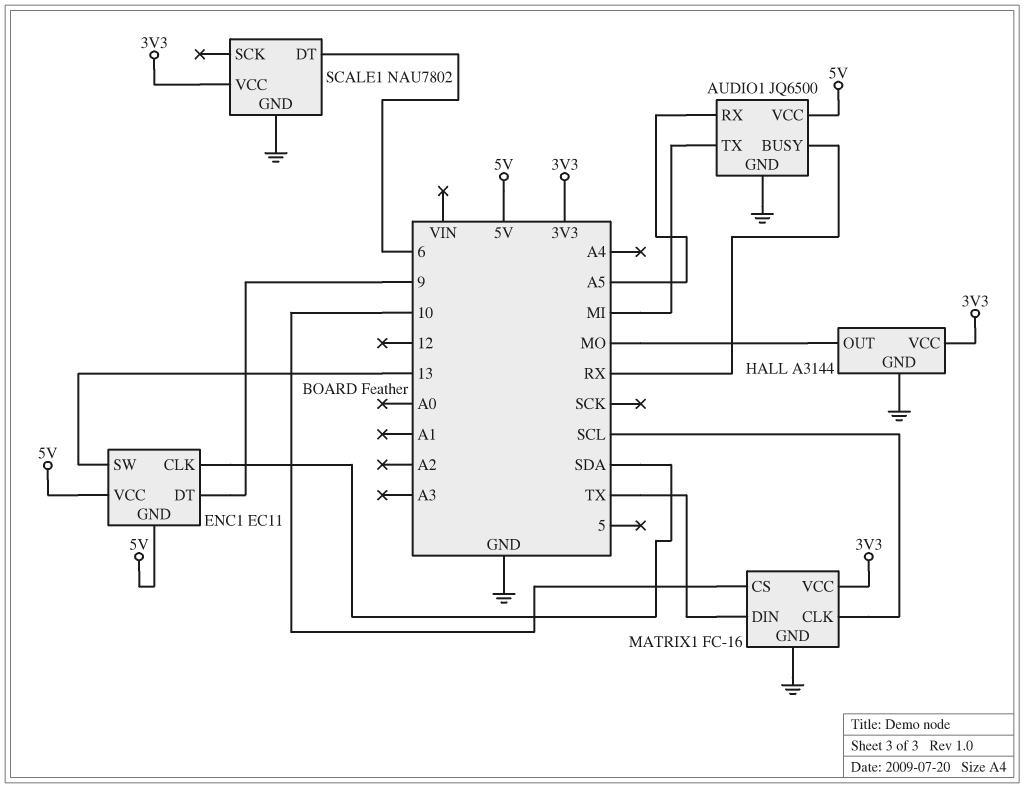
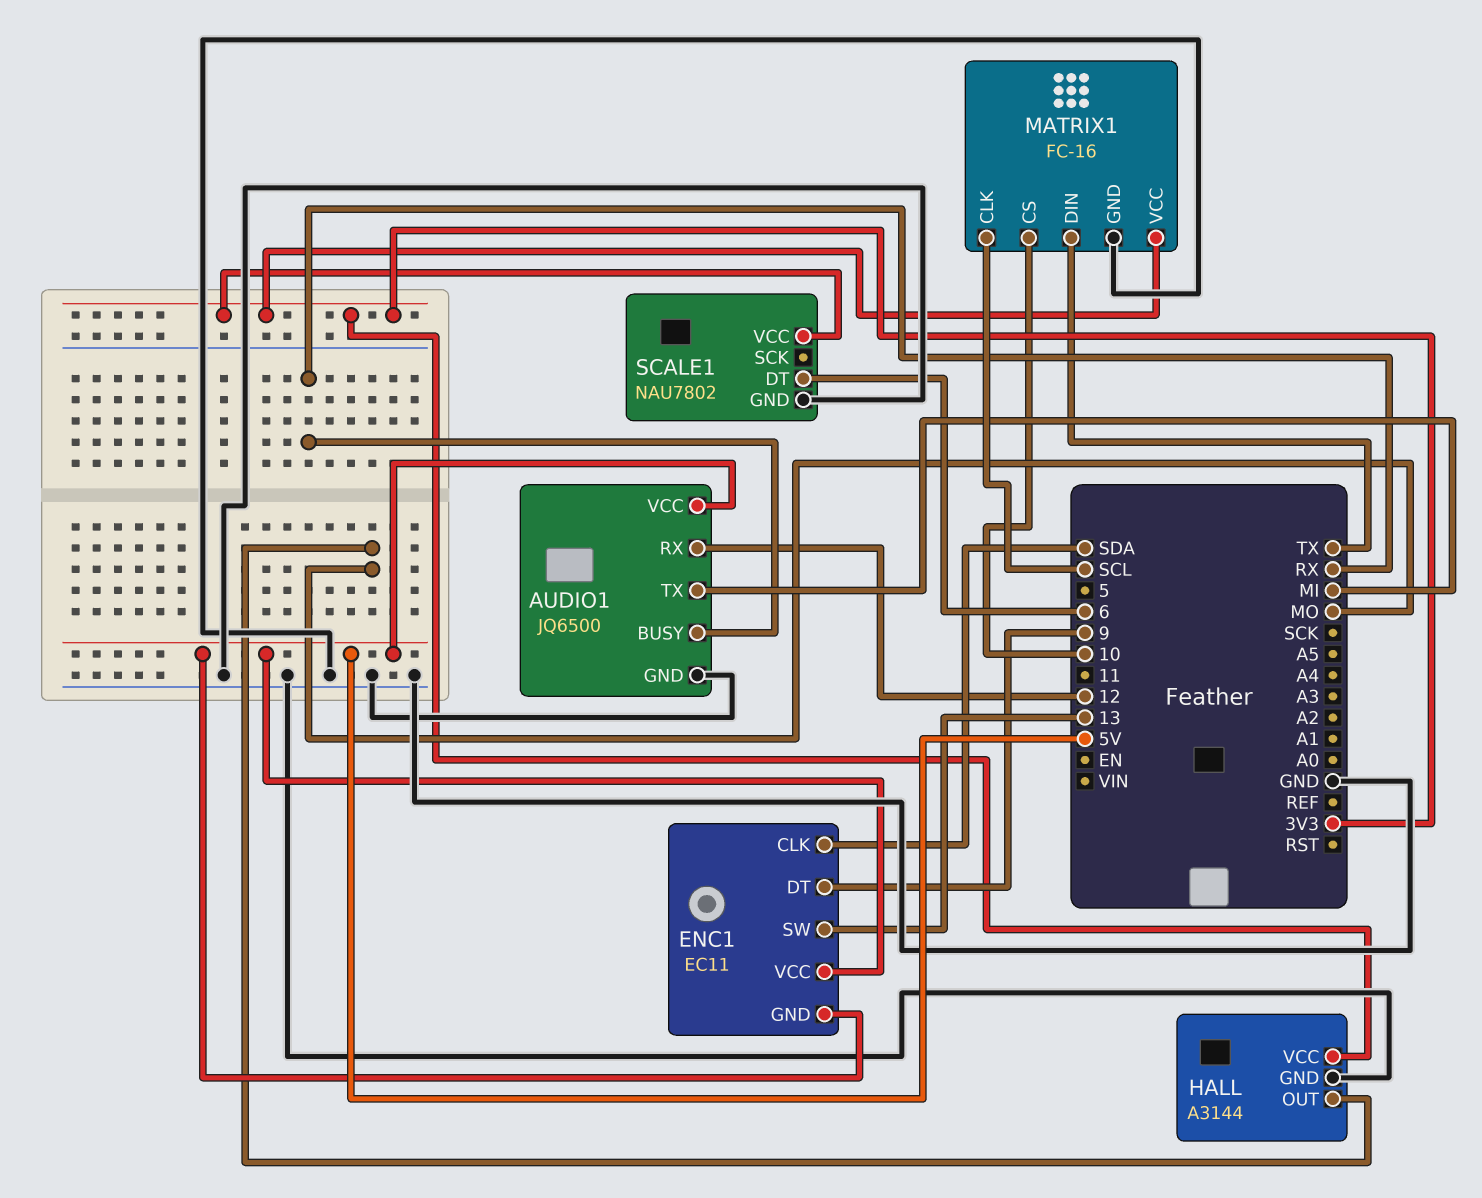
AUDIO1 pin RX: A5 -> 12

